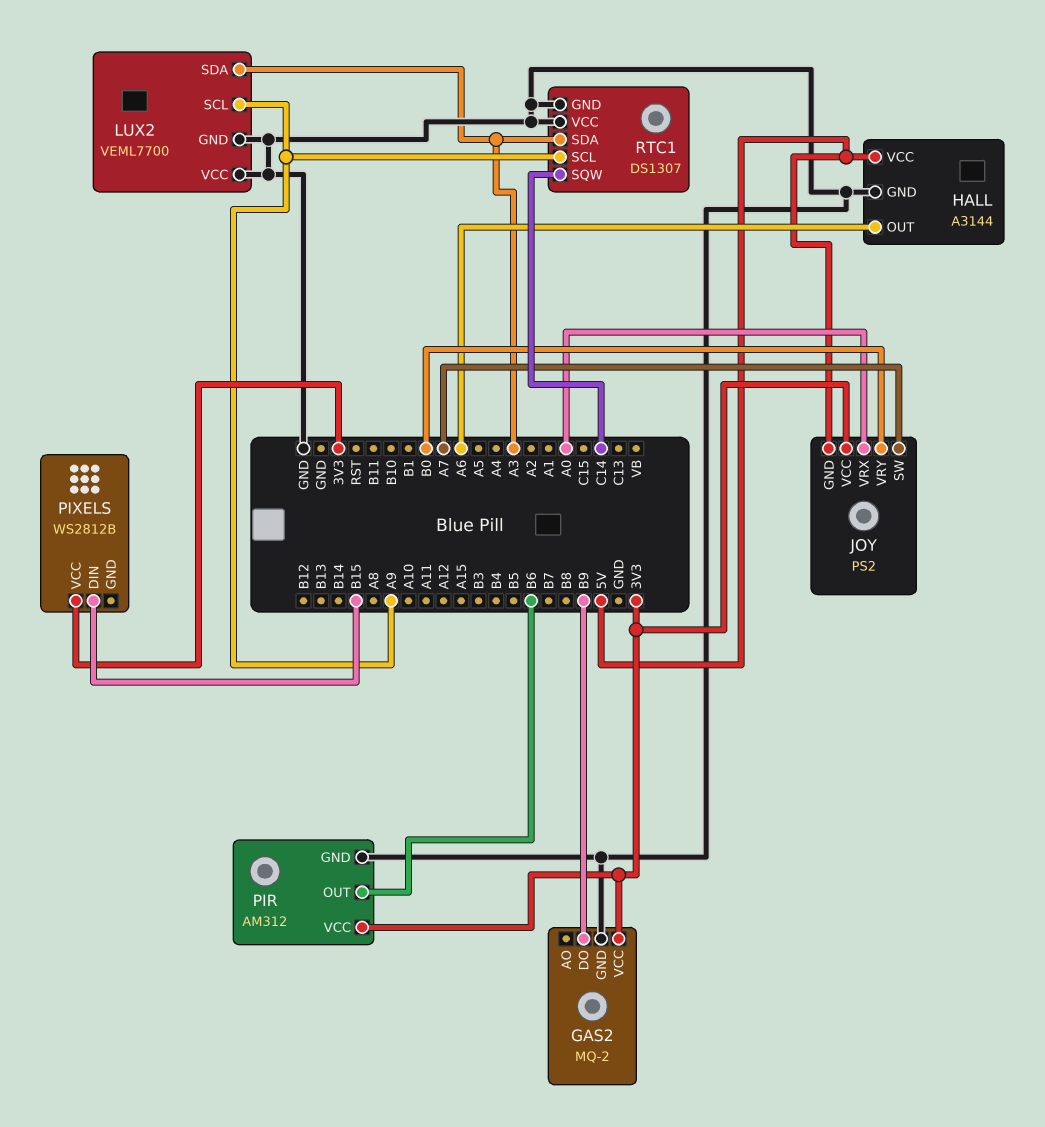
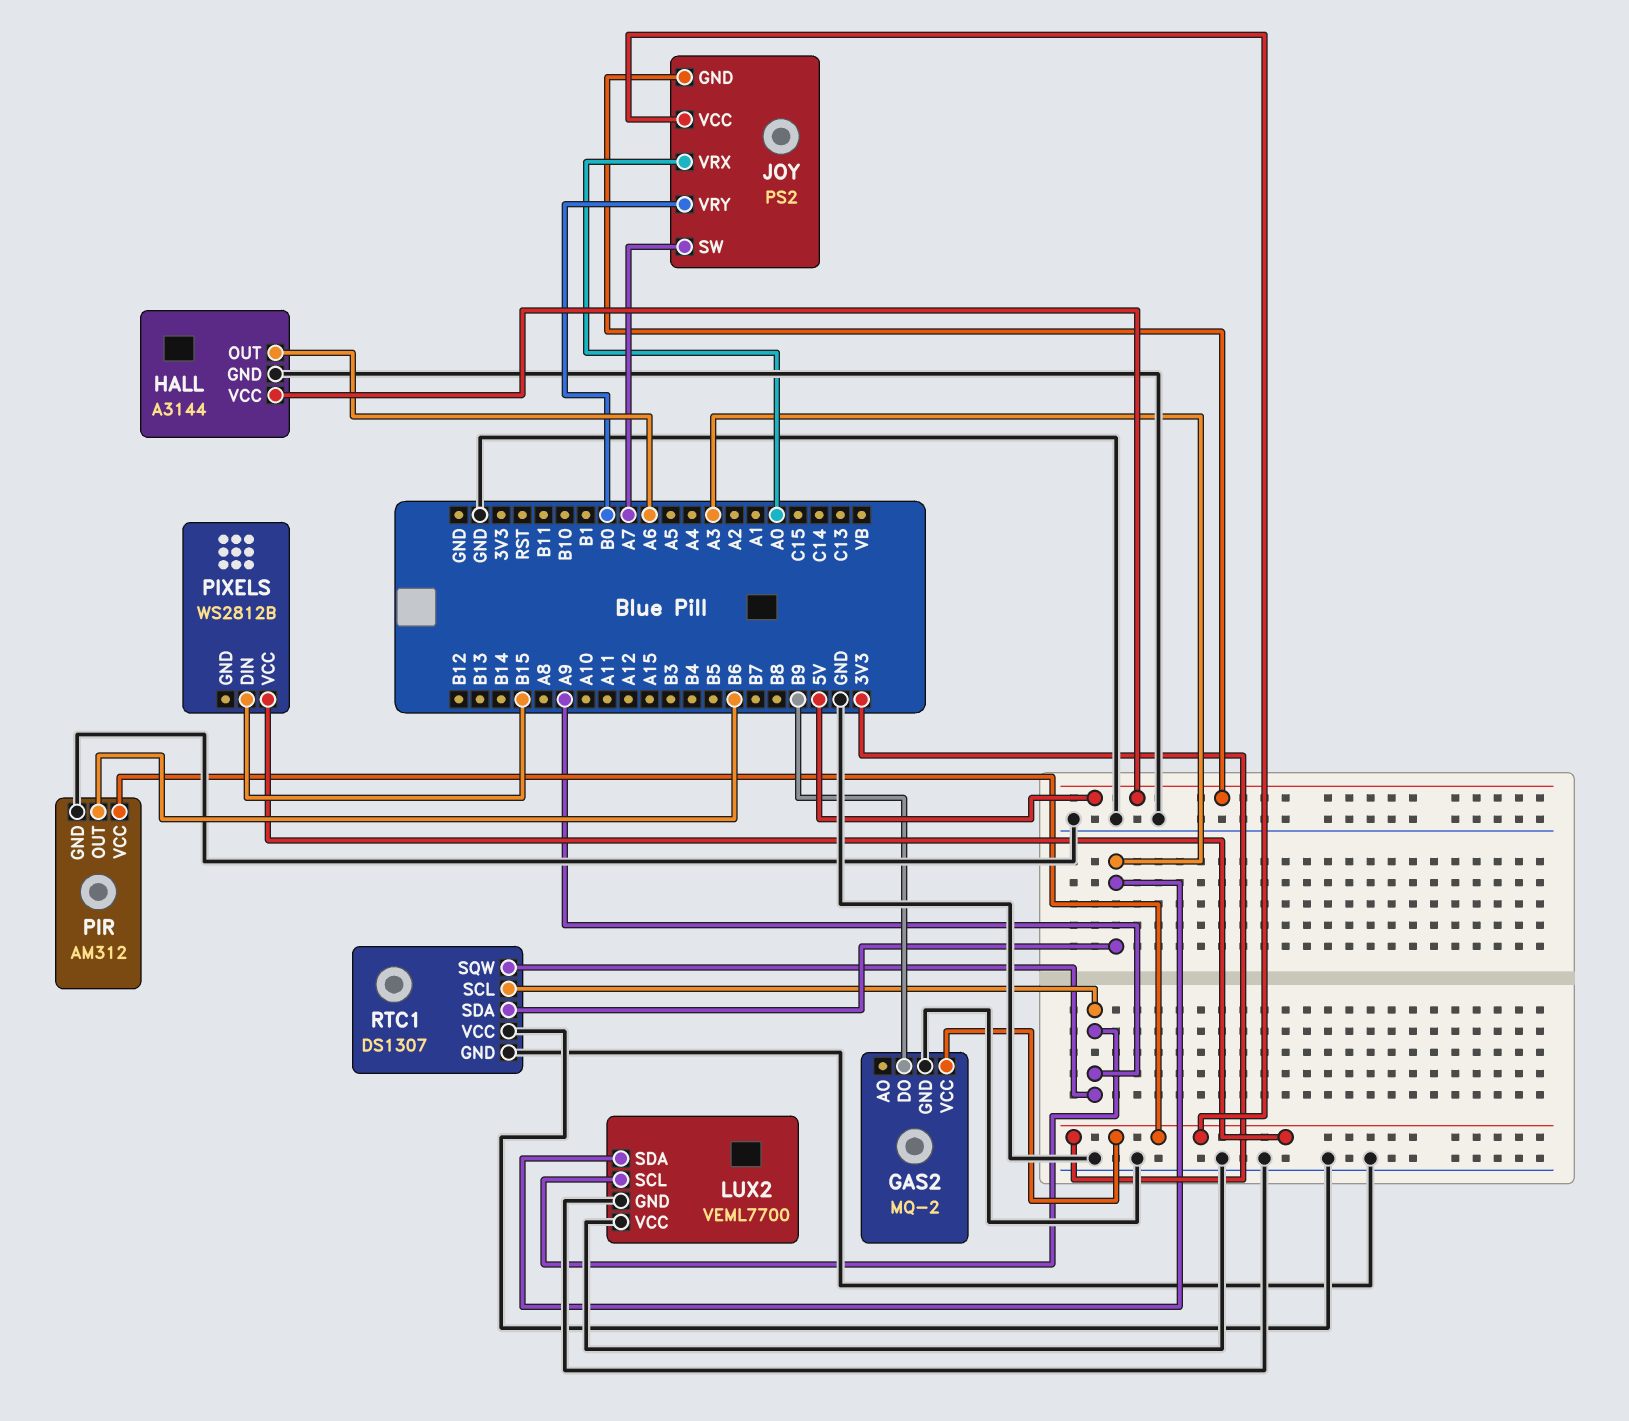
RTC1 pin SQW: C14 -> A9

